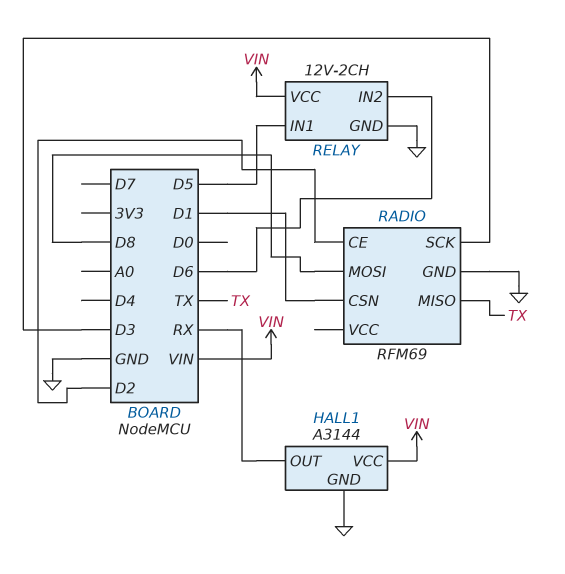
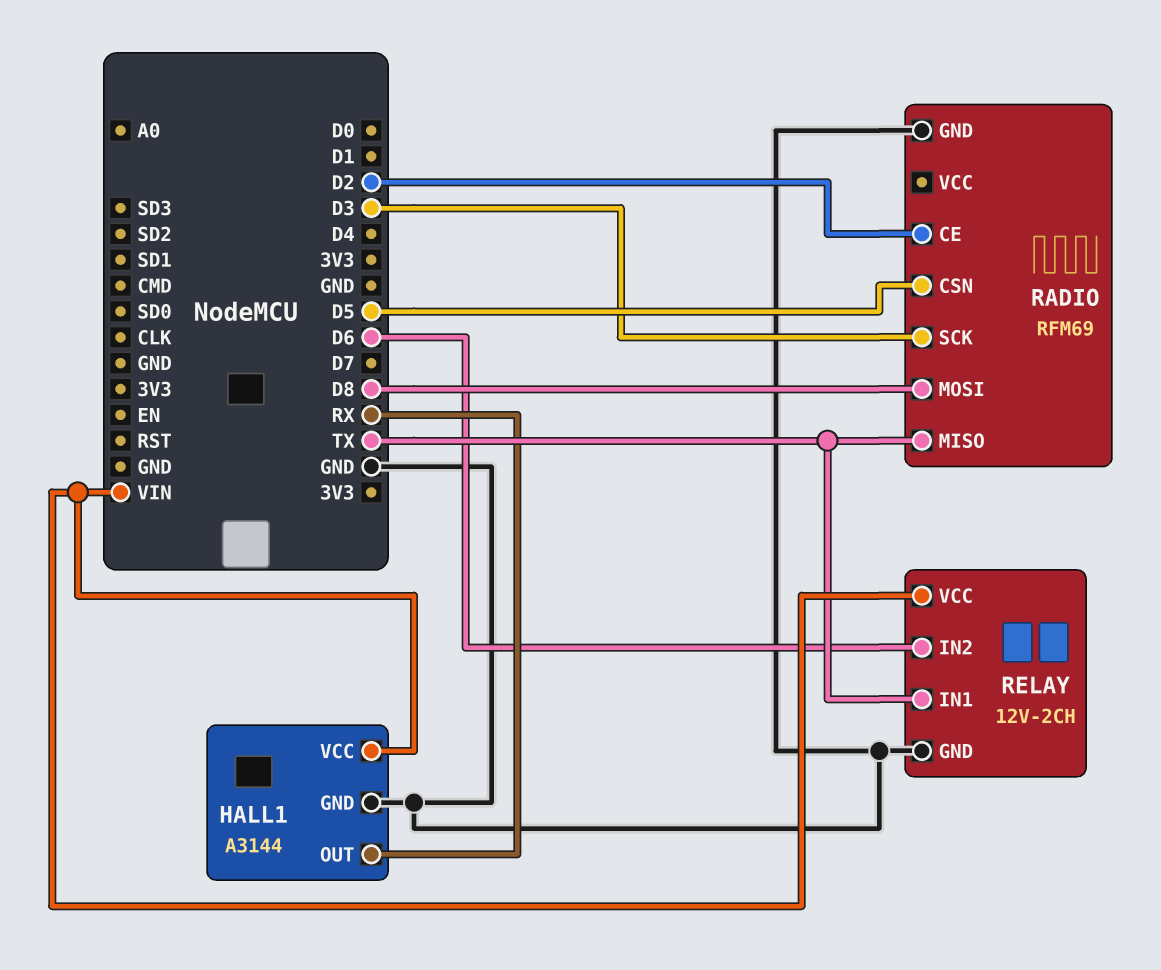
RADIO pin CSN: D1 -> D5
RELAY pin IN1: D5 -> TX

